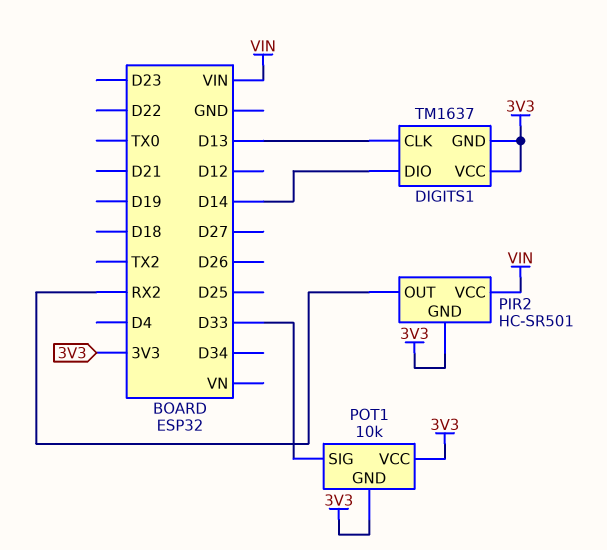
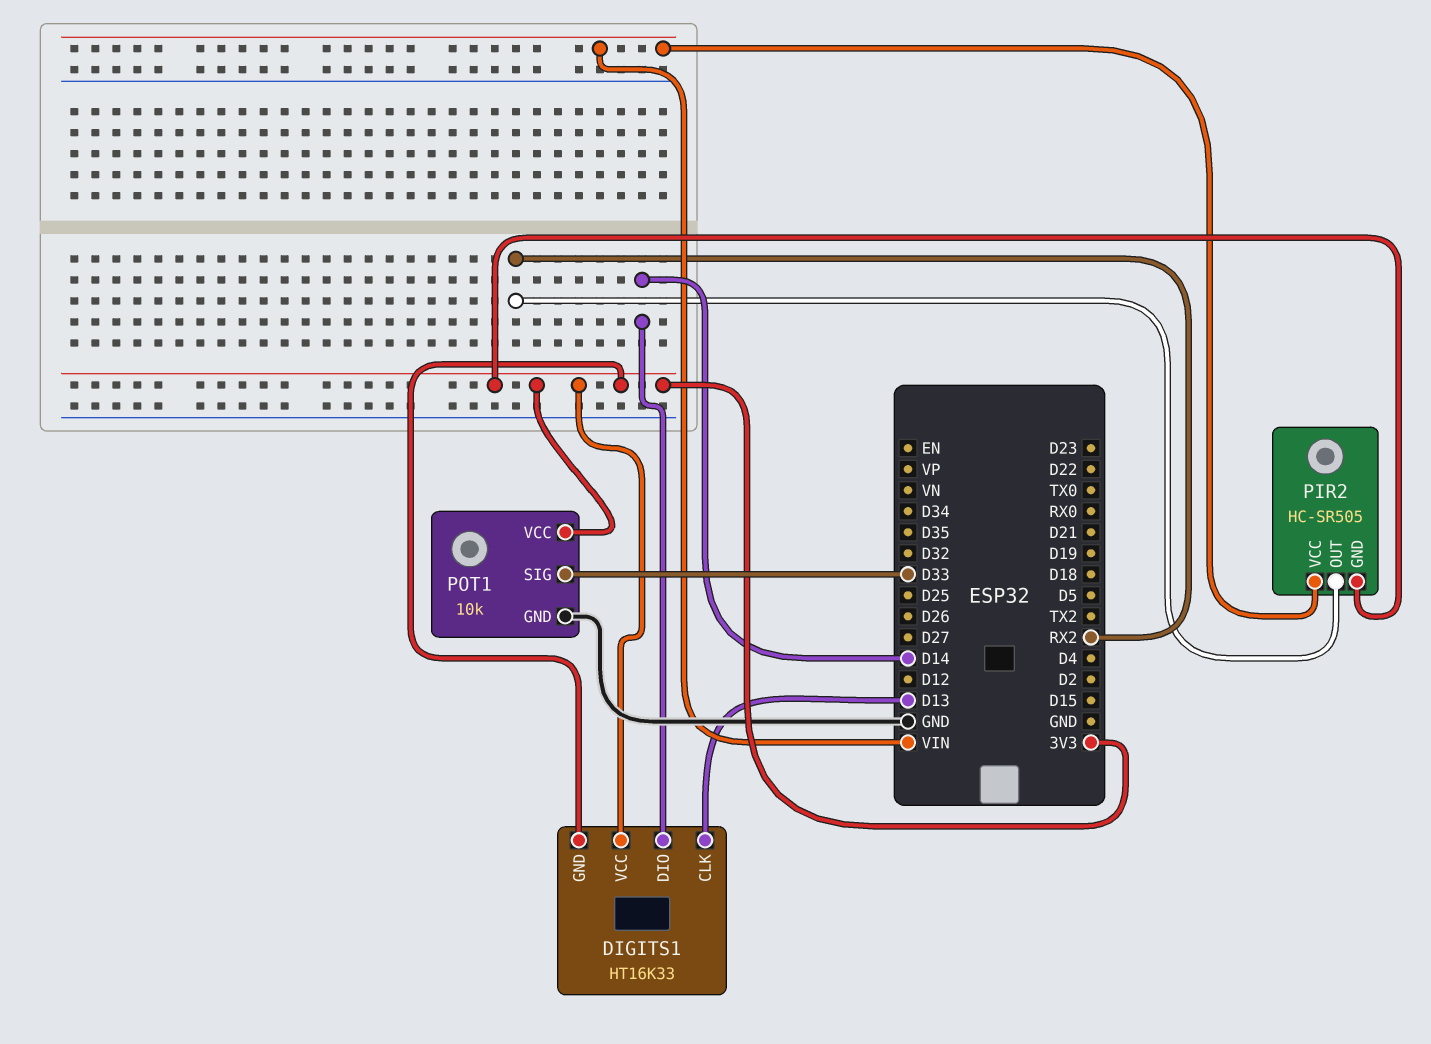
DIGITS1: TM1637 -> HT16K33
PIR2: HC-SR501 -> HC-SR505
POT1 pin GND: 3V3 -> GND

